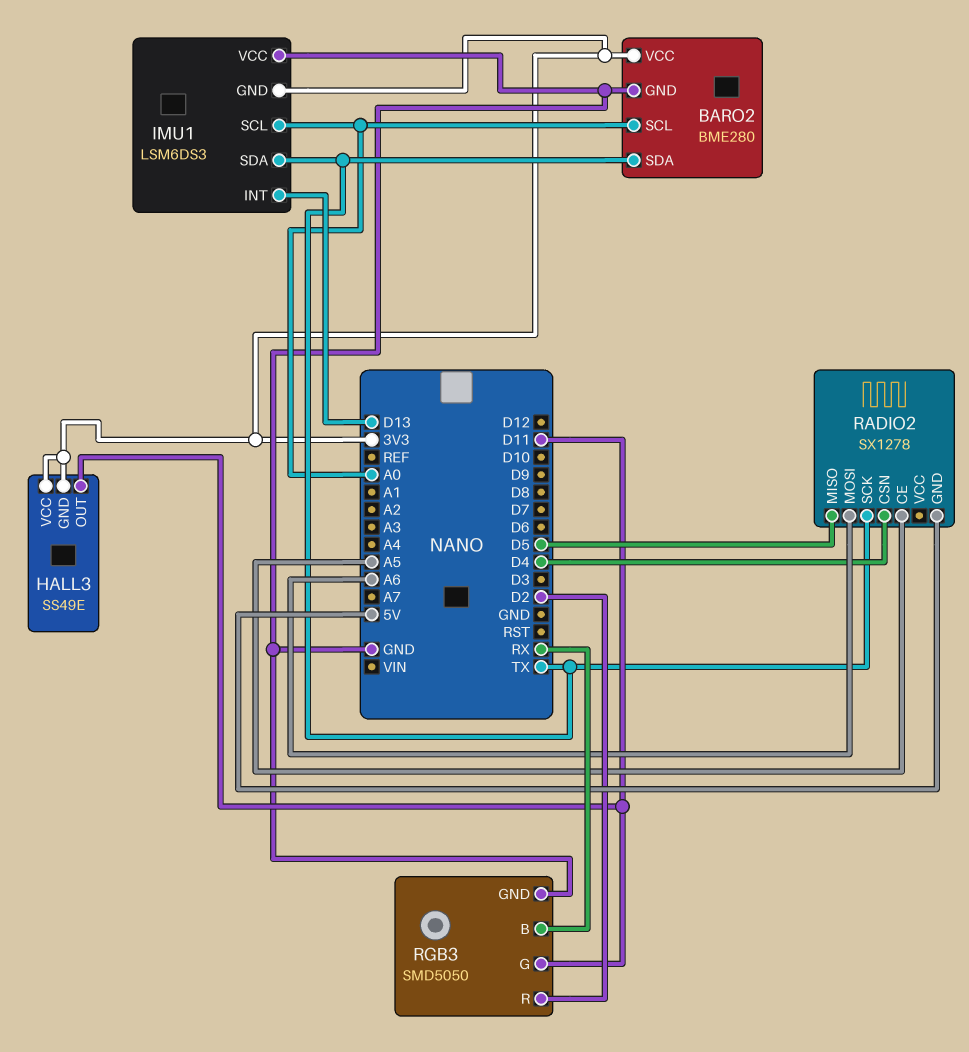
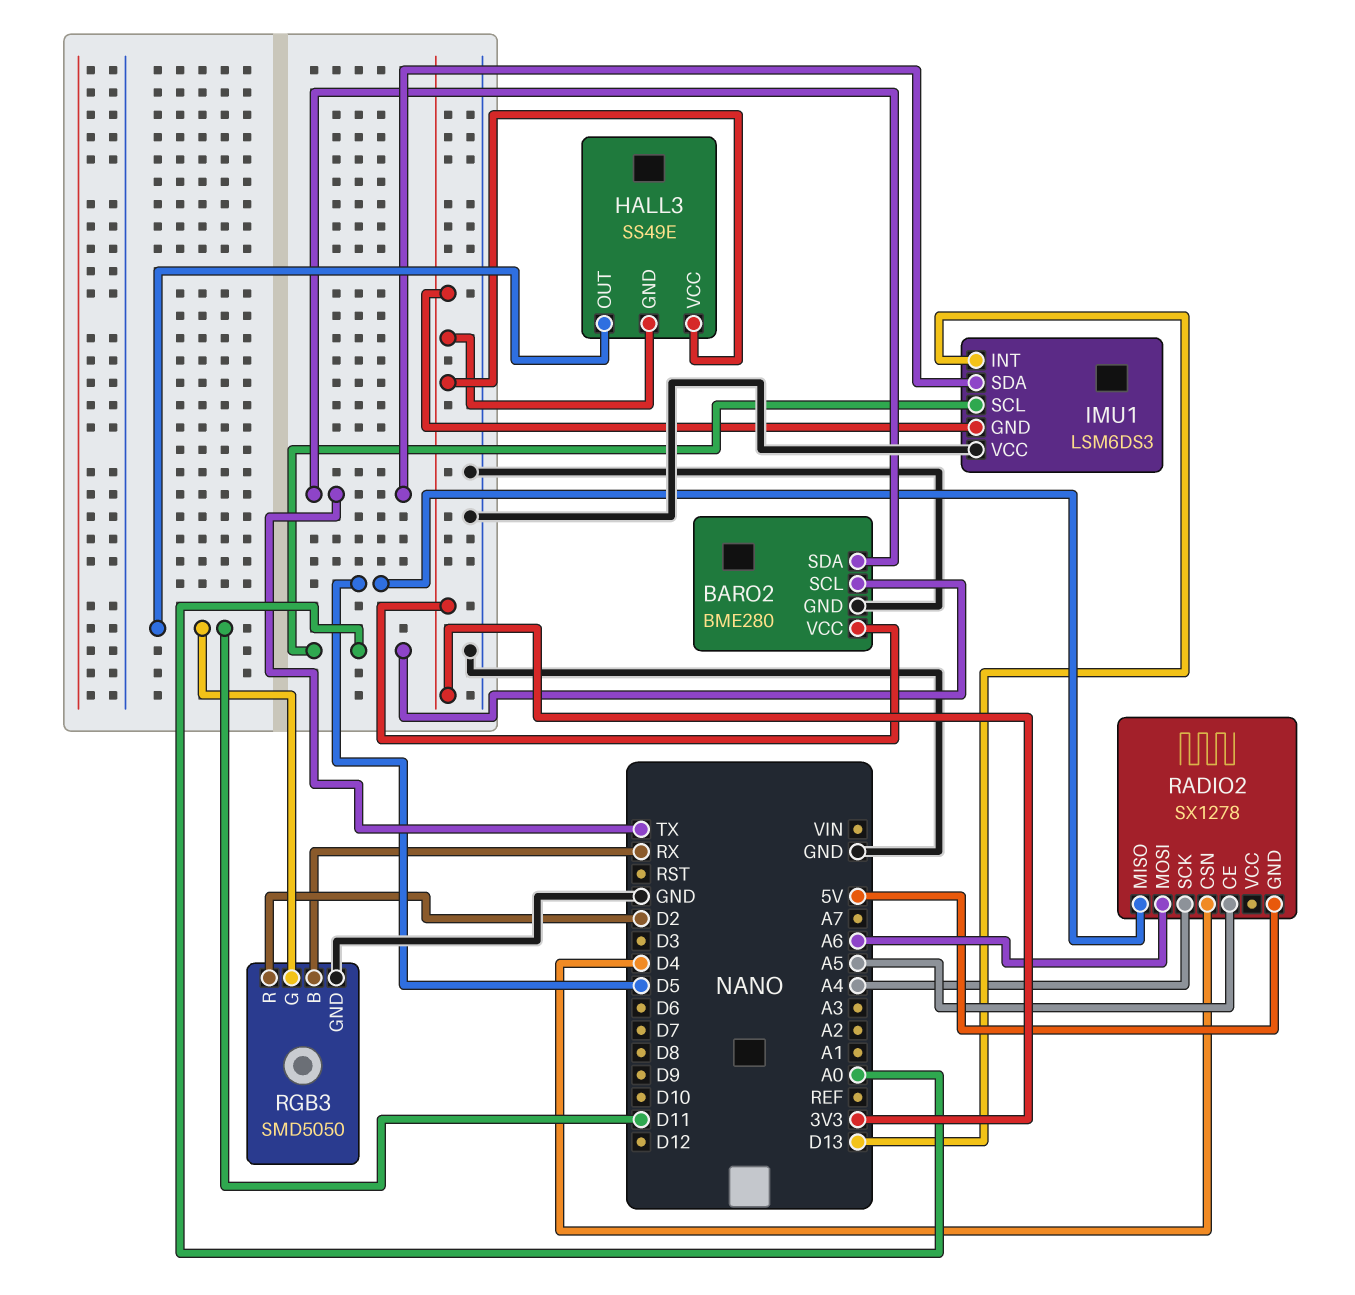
RADIO2 pin SCK: TX -> A4

